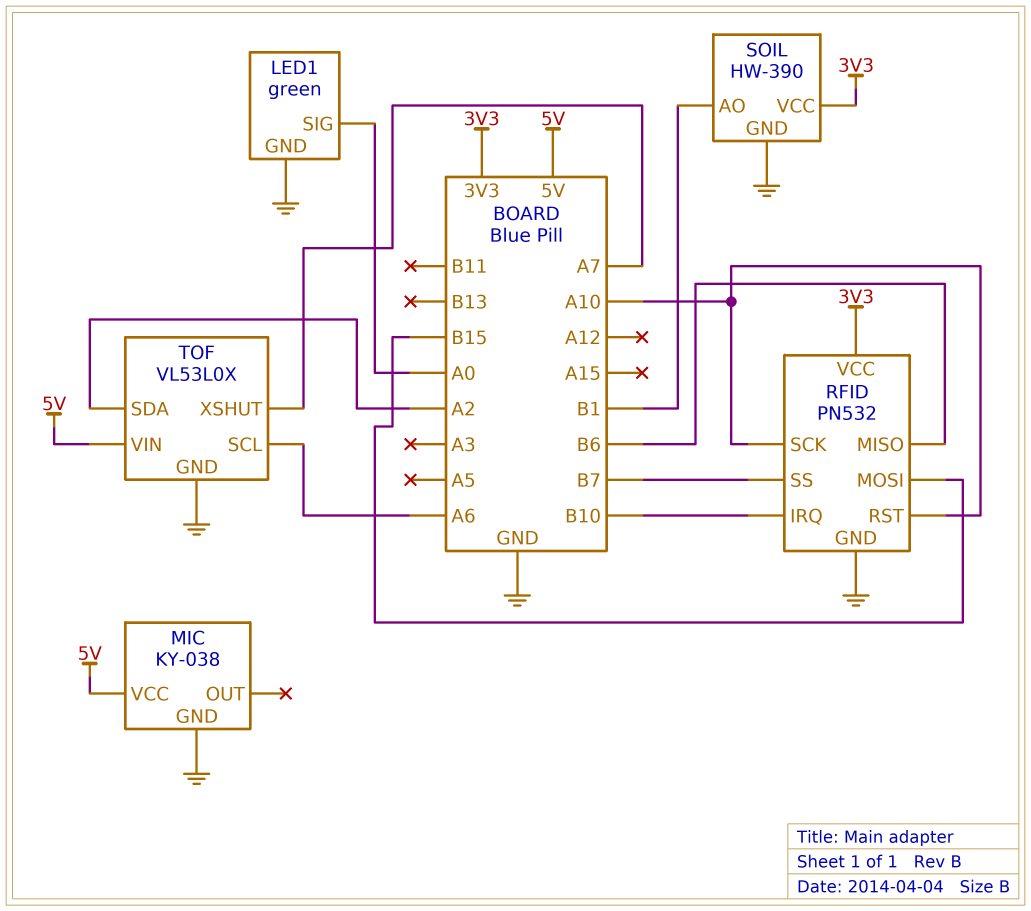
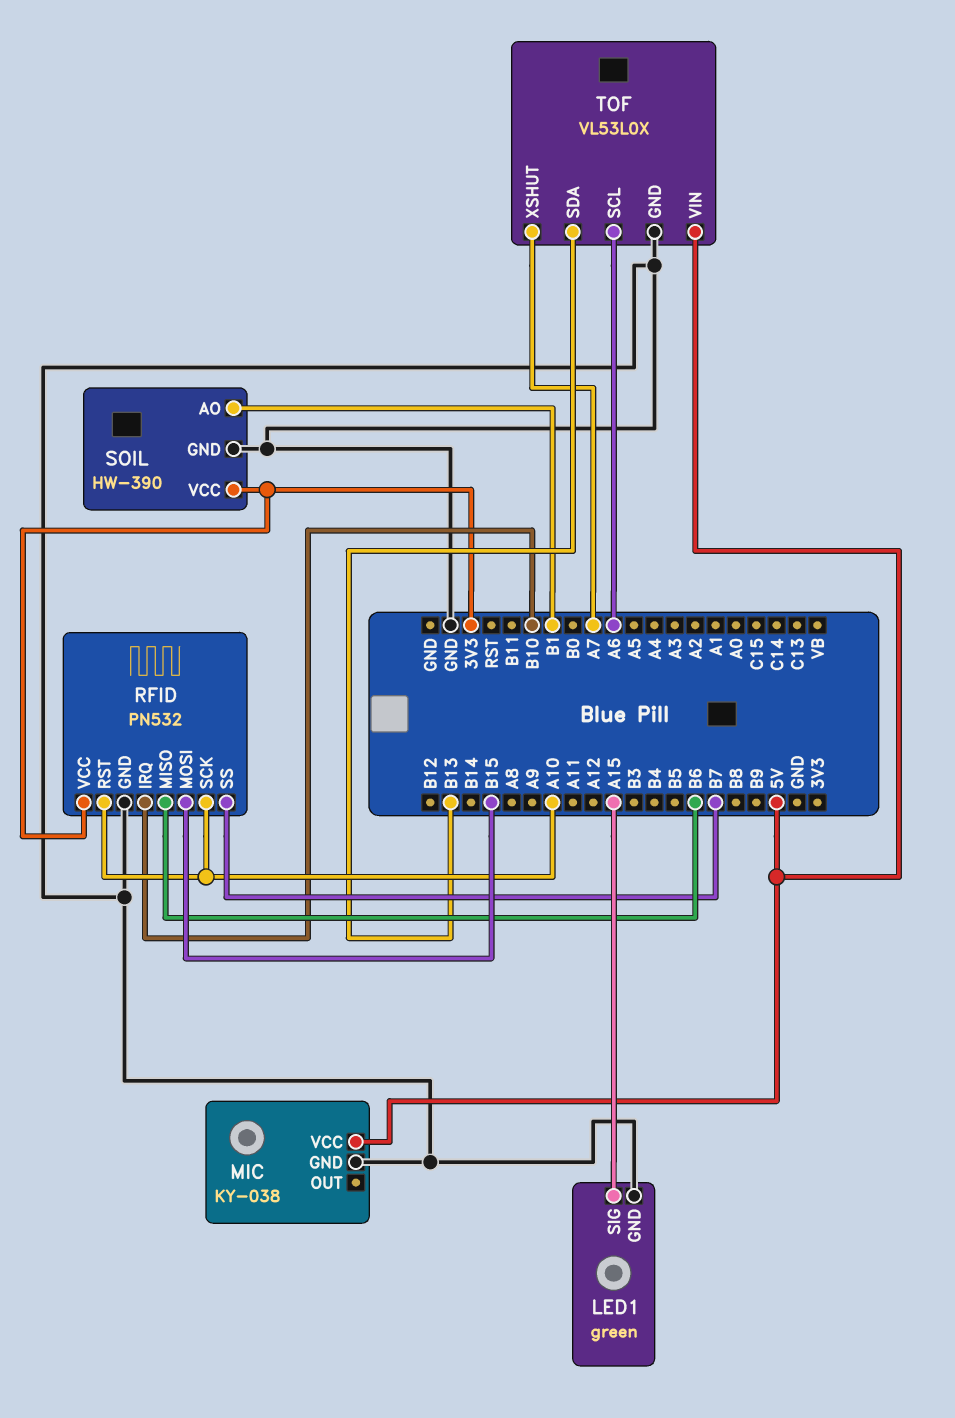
LED1 pin SIG: A0 -> A15
TOF pin SDA: A2 -> B13

